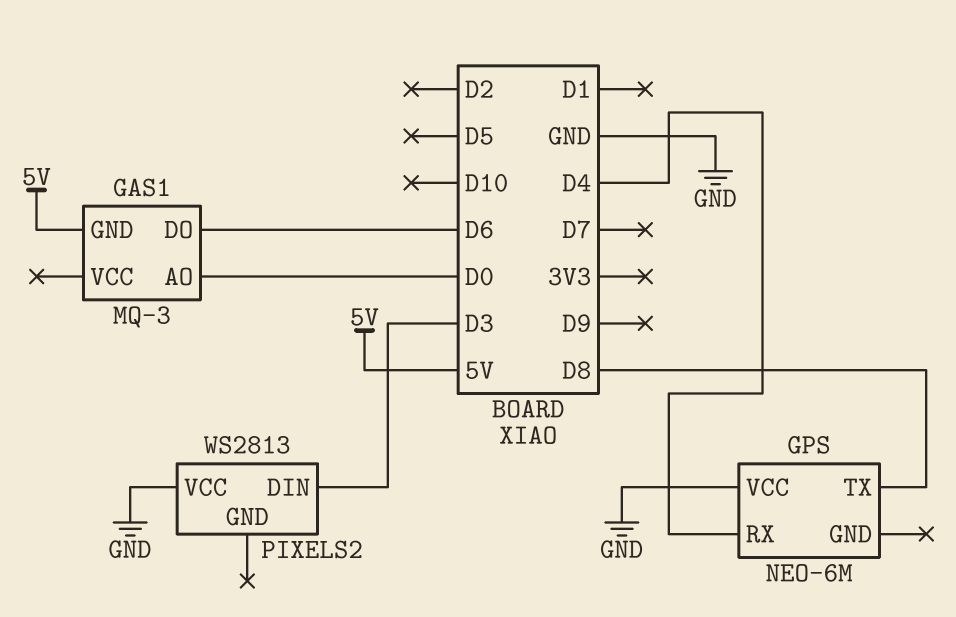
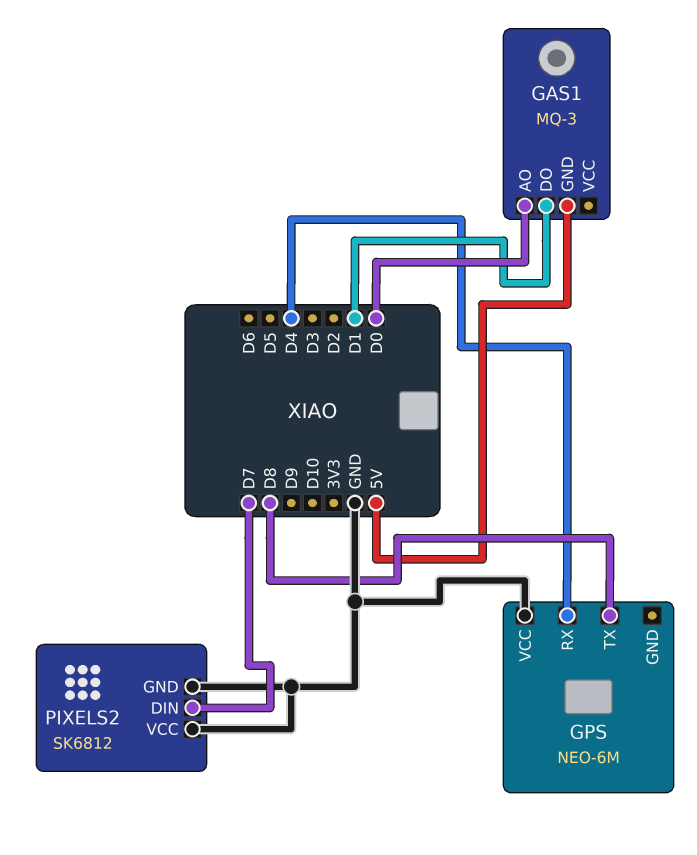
GAS1 pin DO: D6 -> D1
PIXELS2: WS2813 -> SK6812
PIXELS2 pin DIN: D3 -> D7
PIXELS2 pin GND: none -> GND

